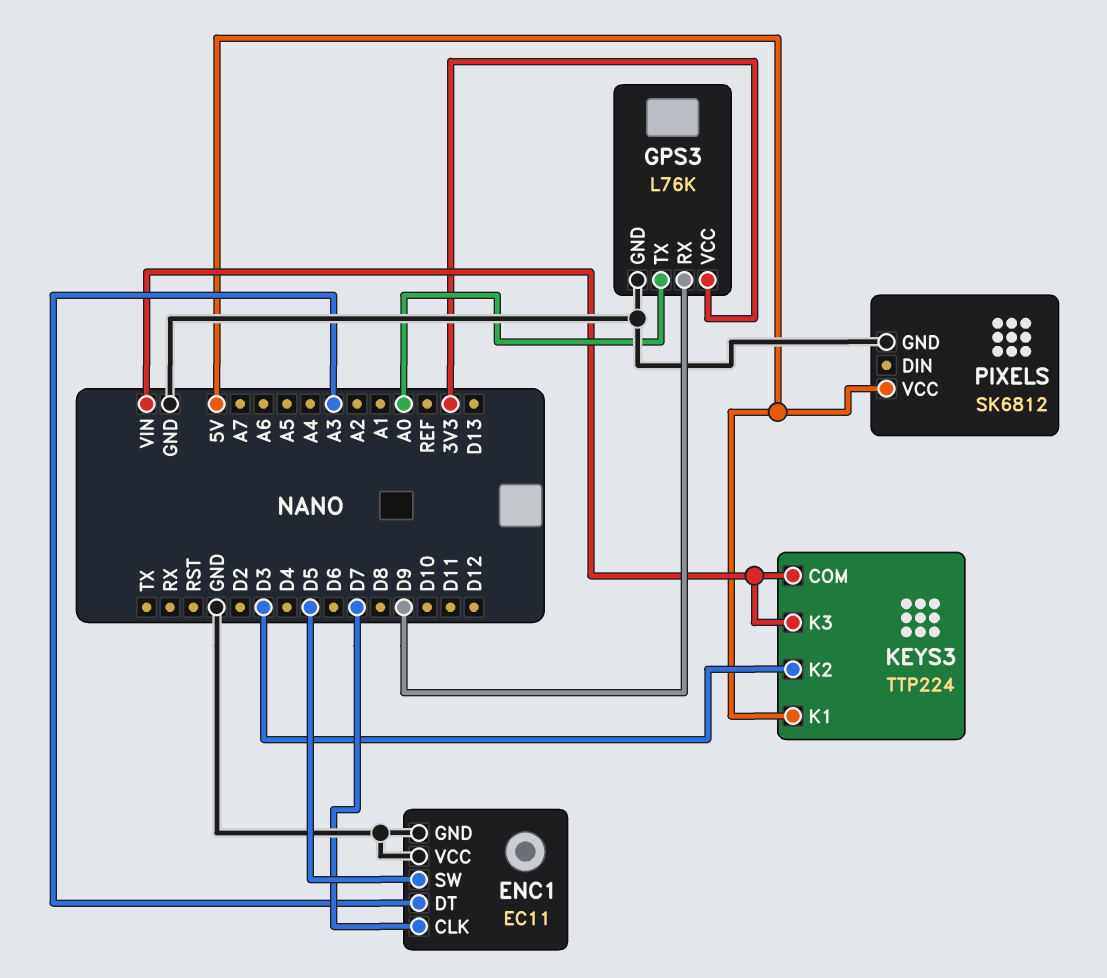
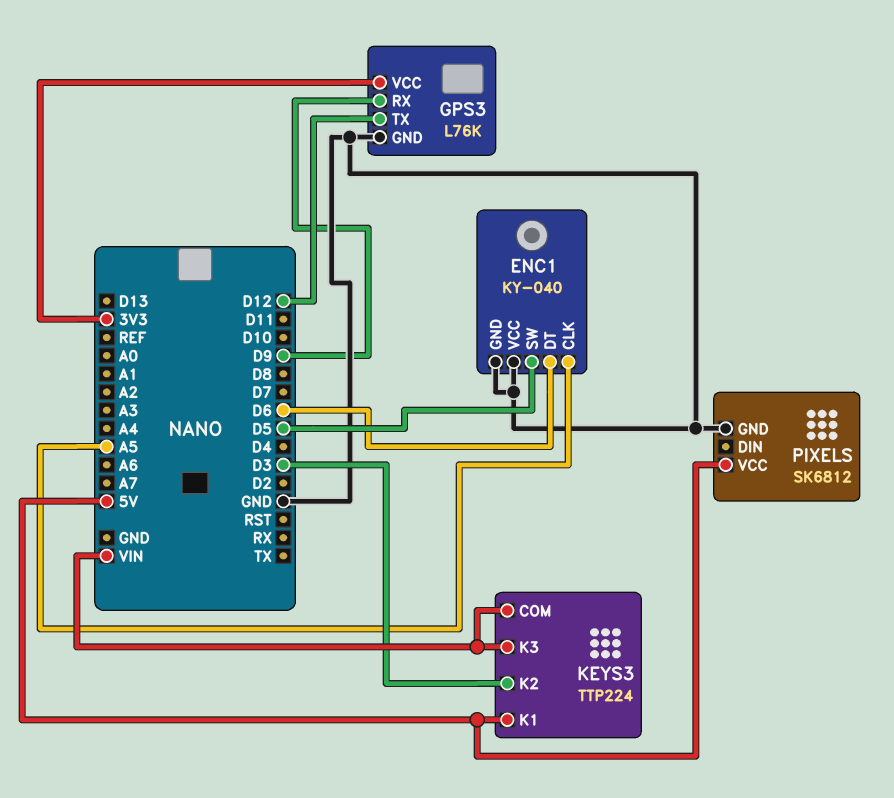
ENC1: EC11 -> KY-040
ENC1 pin CLK: D7 -> A5
ENC1 pin DT: A3 -> D6
GPS3 pin TX: A0 -> D12

